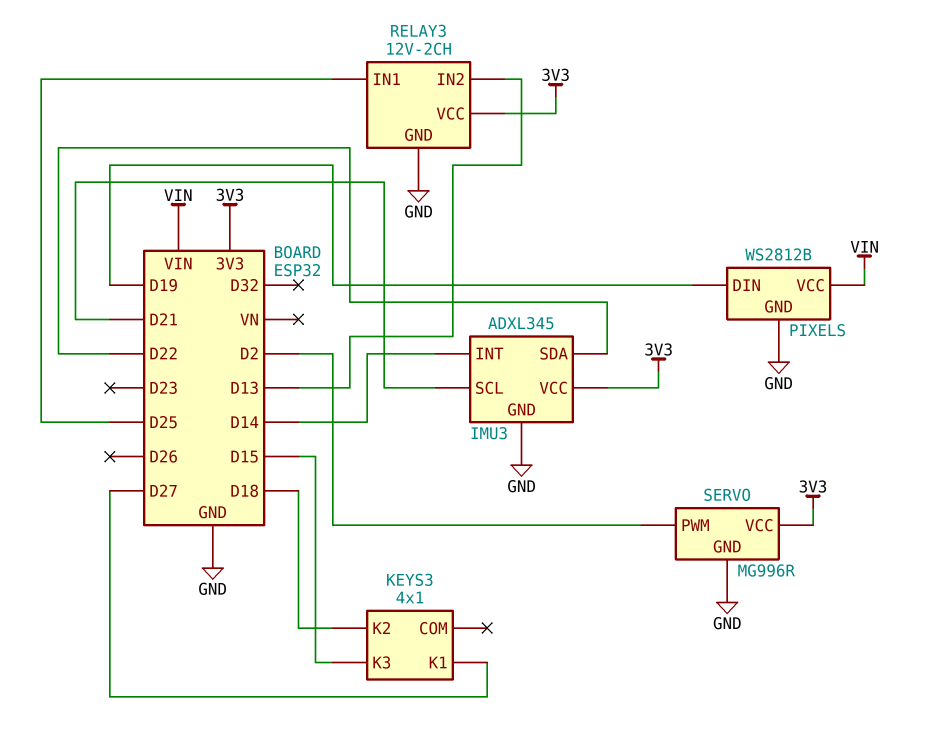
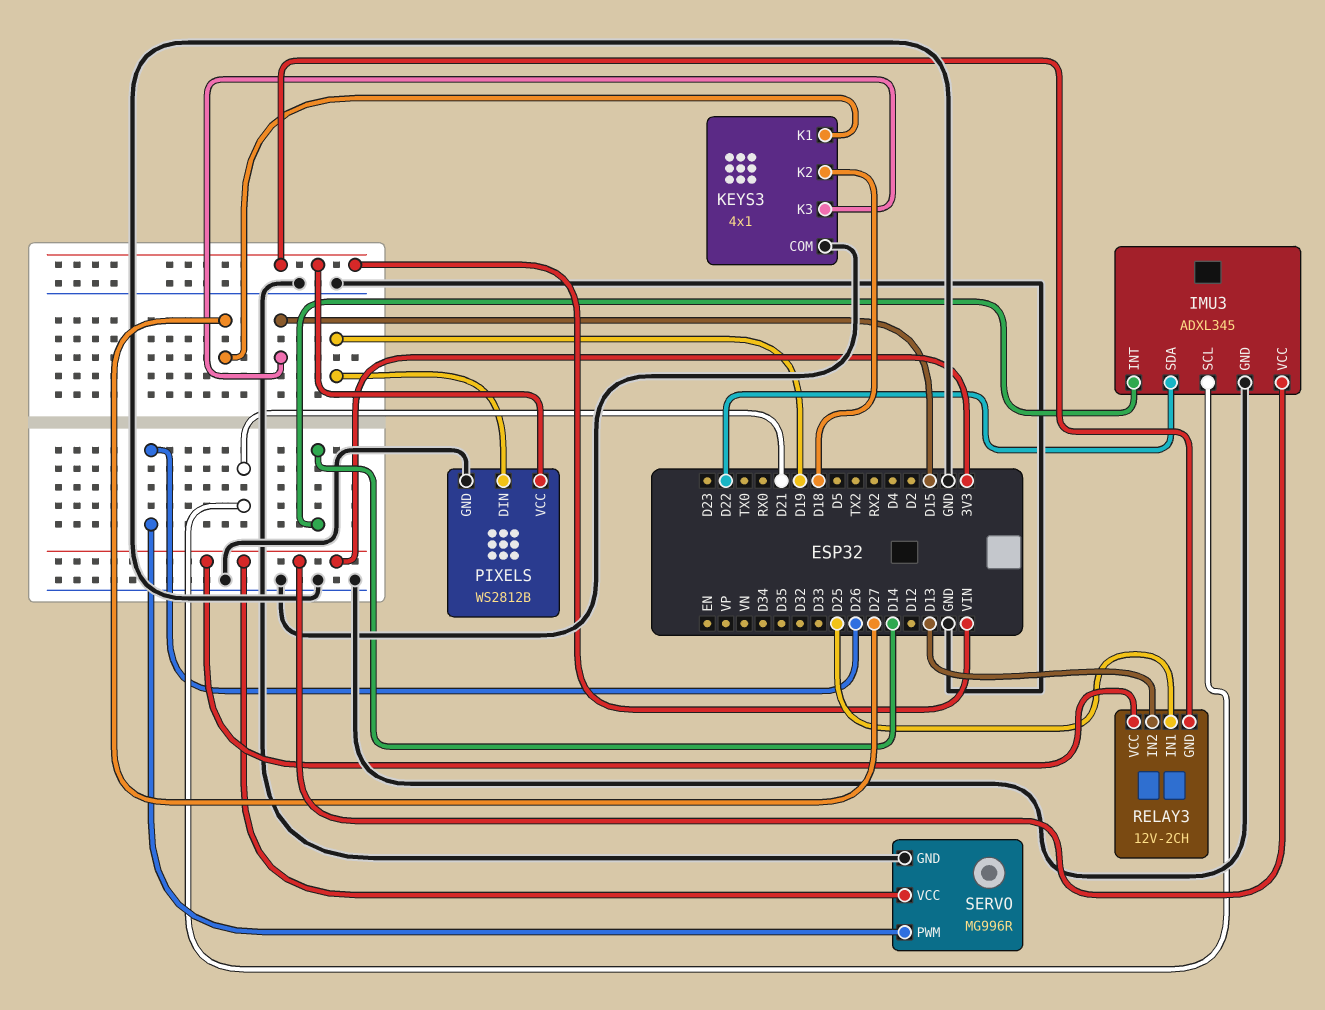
KEYS3 pin COM: none -> GND
RELAY3 pin GND: GND -> VIN
SERVO pin PWM: D2 -> D26

